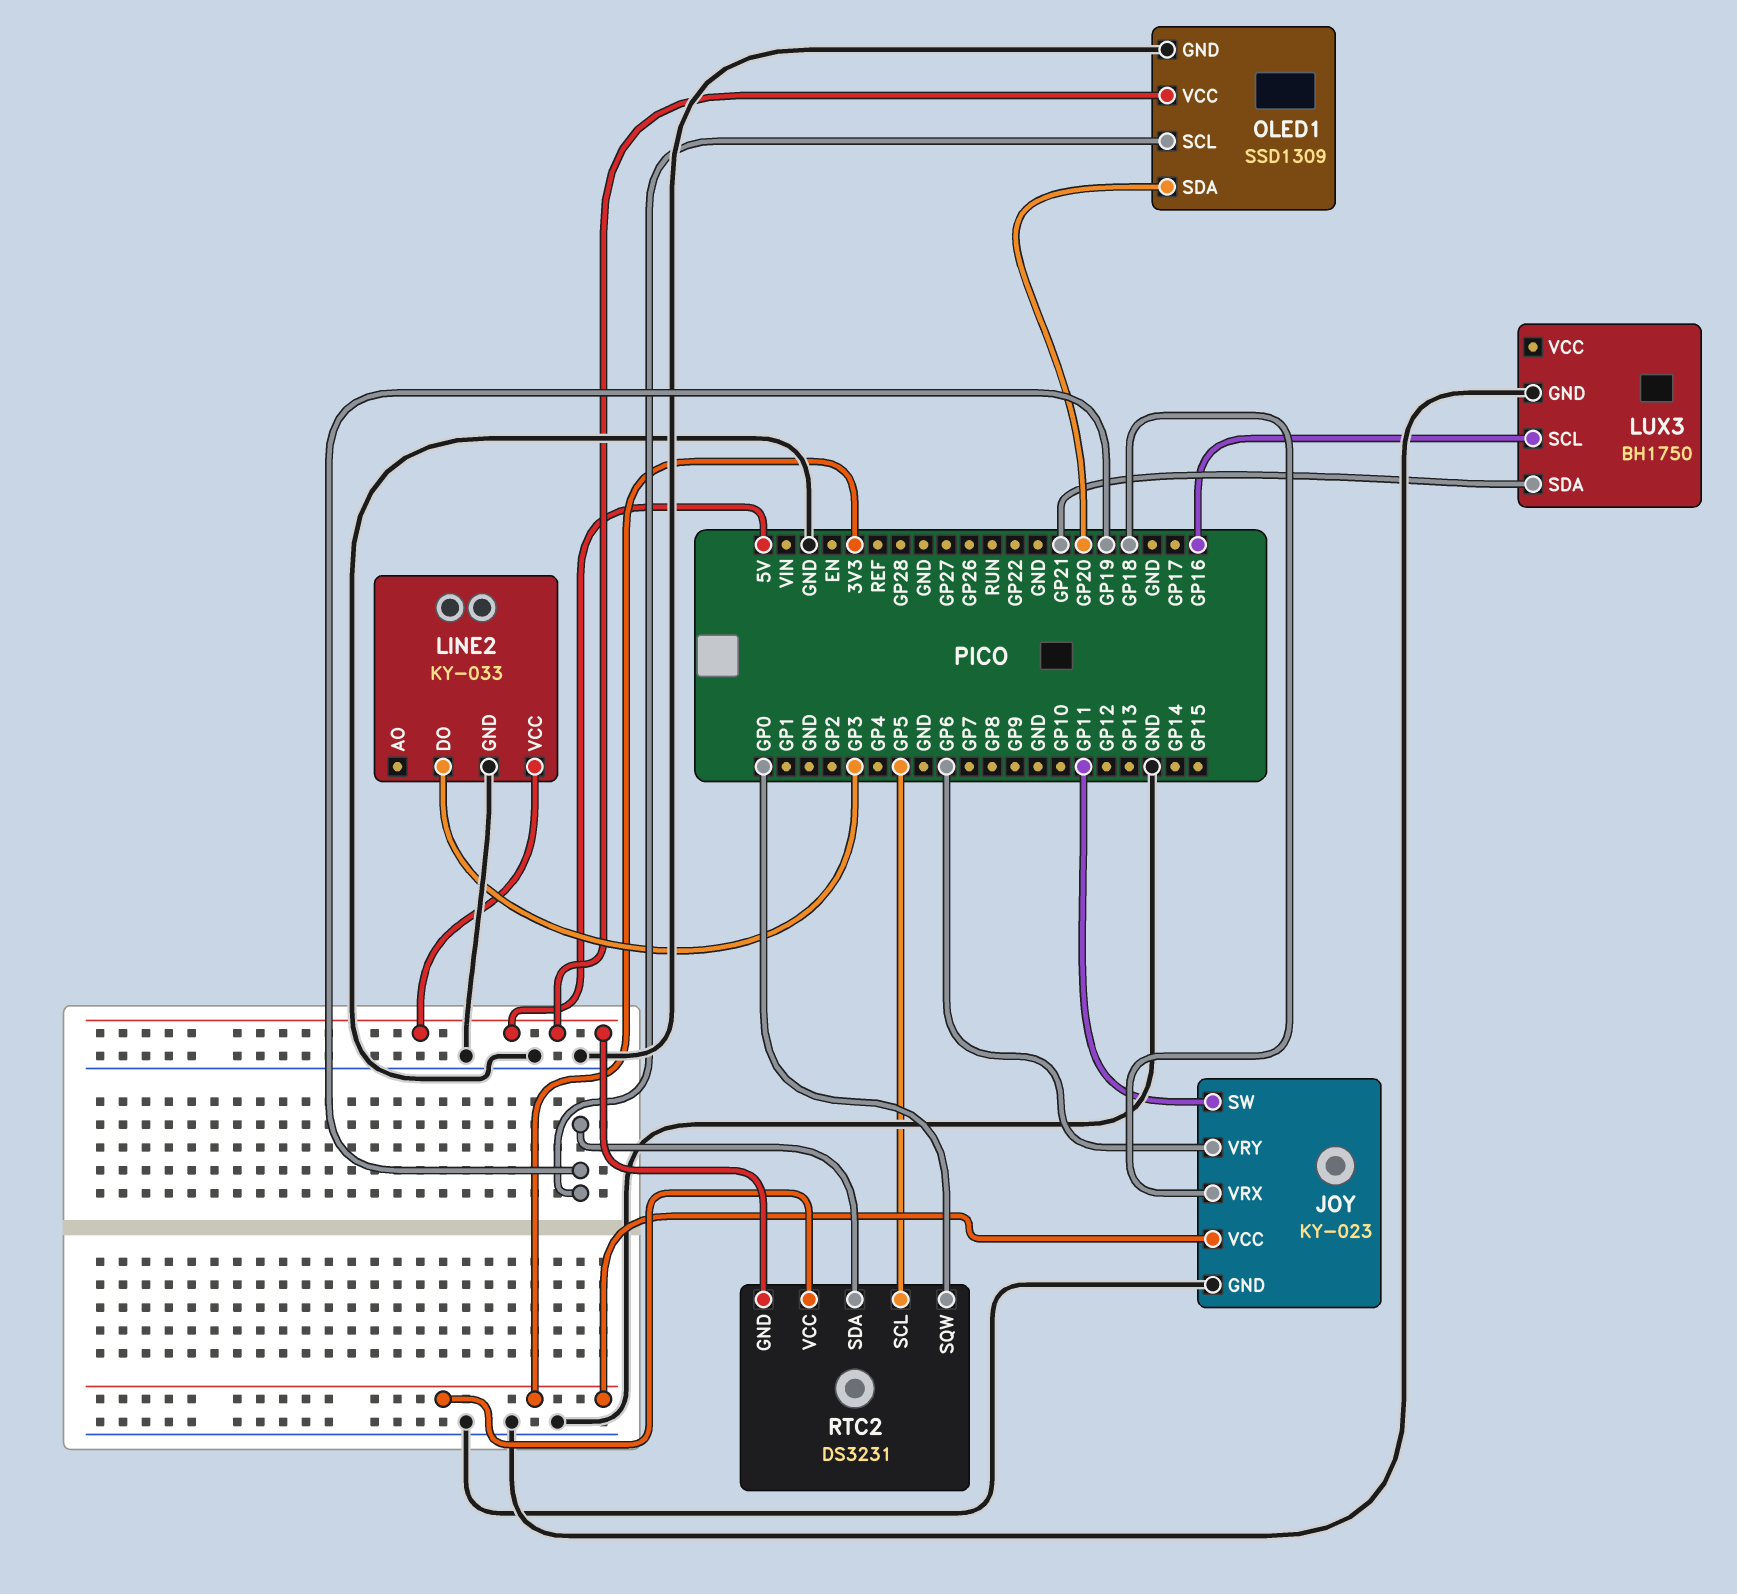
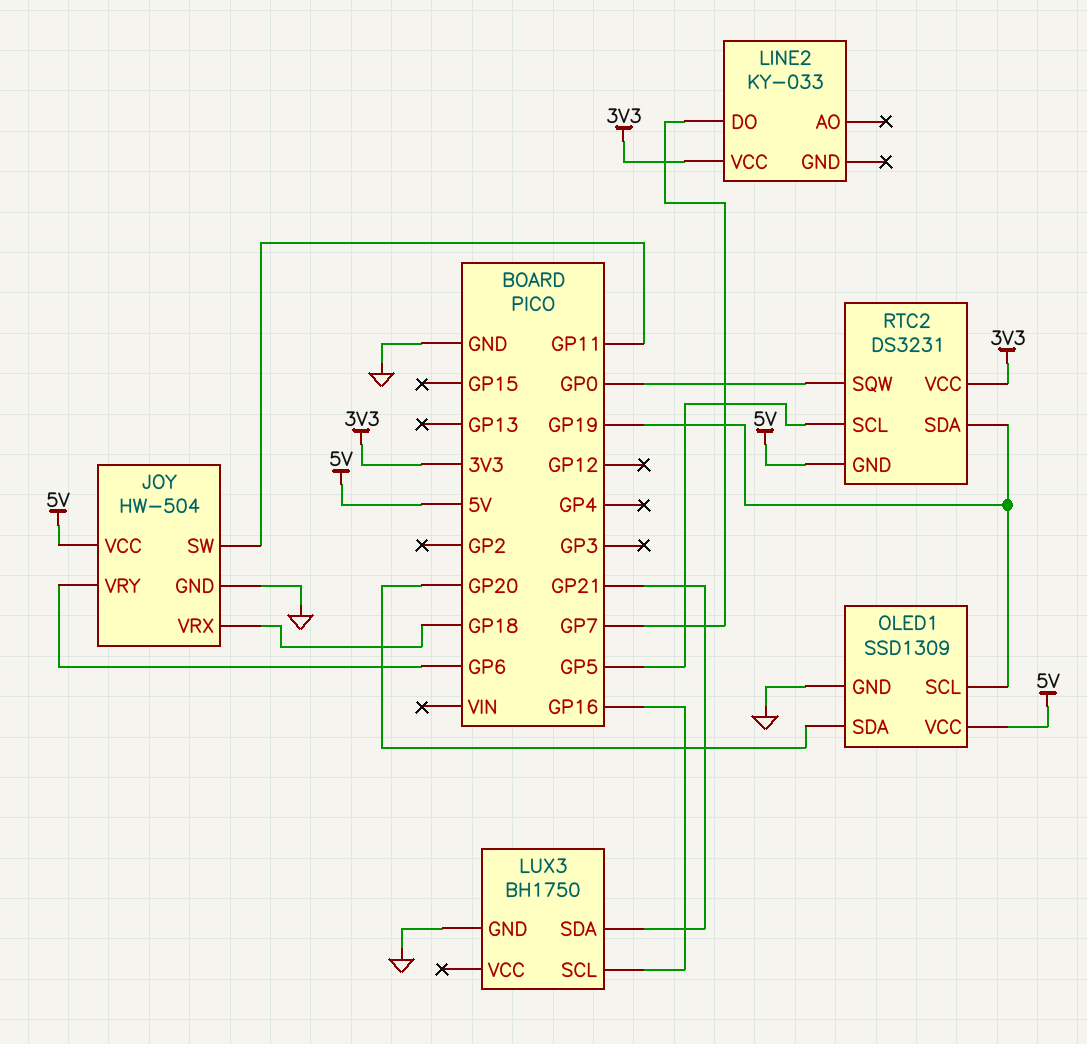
JOY: KY-023 -> HW-504
JOY pin VCC: 3V3 -> 5V
LINE2 pin DO: GP3 -> GP7
LINE2 pin GND: GND -> none
LINE2 pin VCC: 5V -> 3V3

